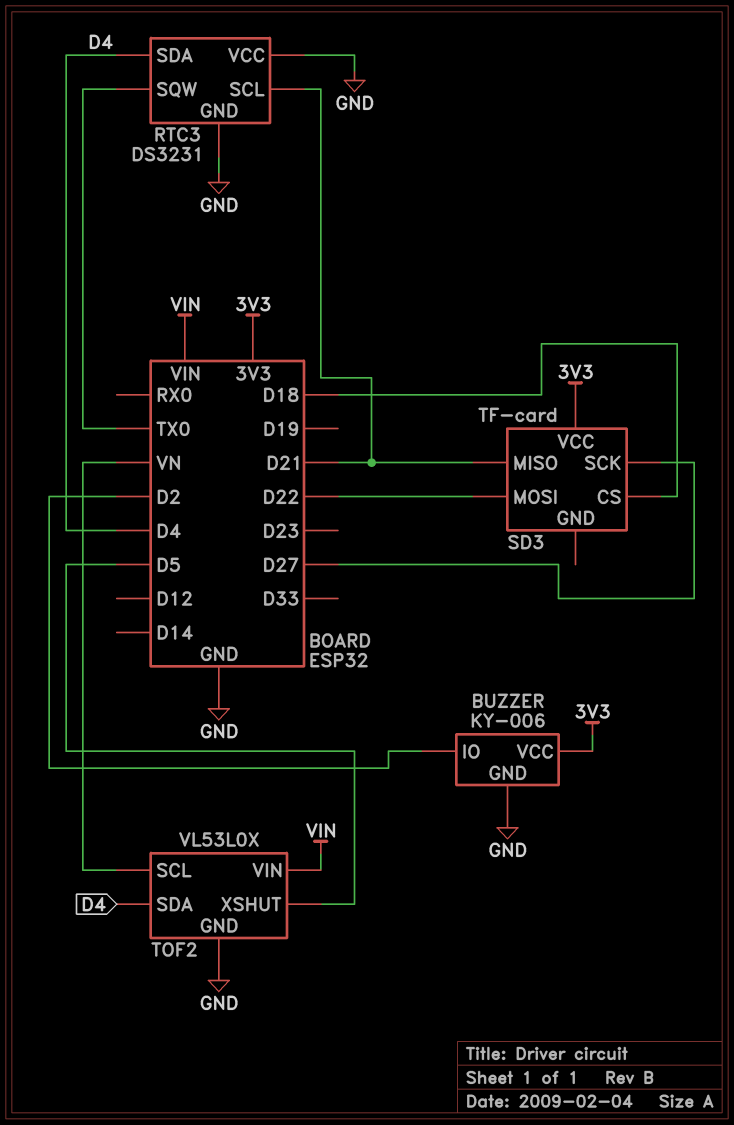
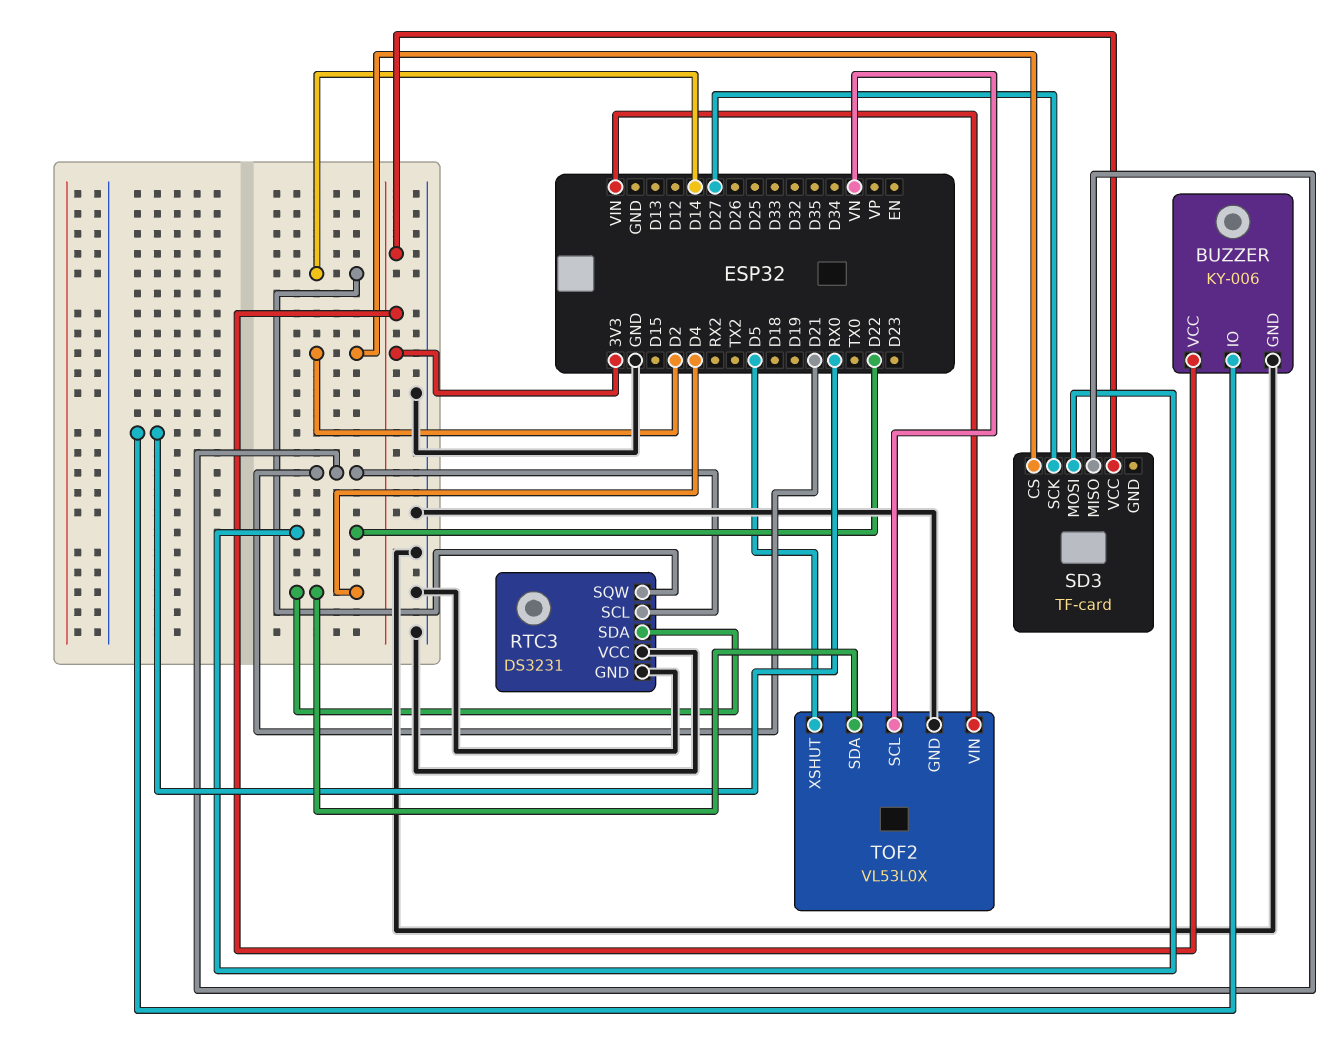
BUZZER pin IO: D2 -> RX0
RTC3 pin SQW: TX0 -> D14
SD3 pin CS: D18 -> D2

